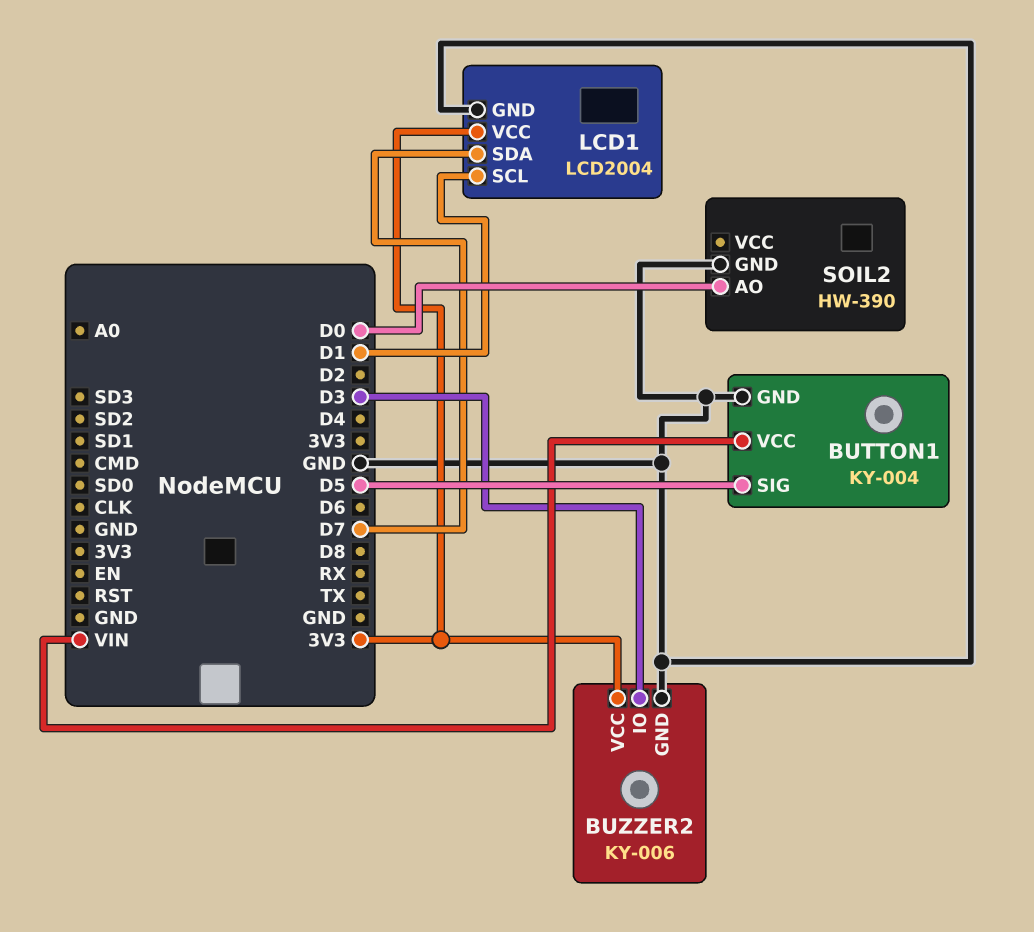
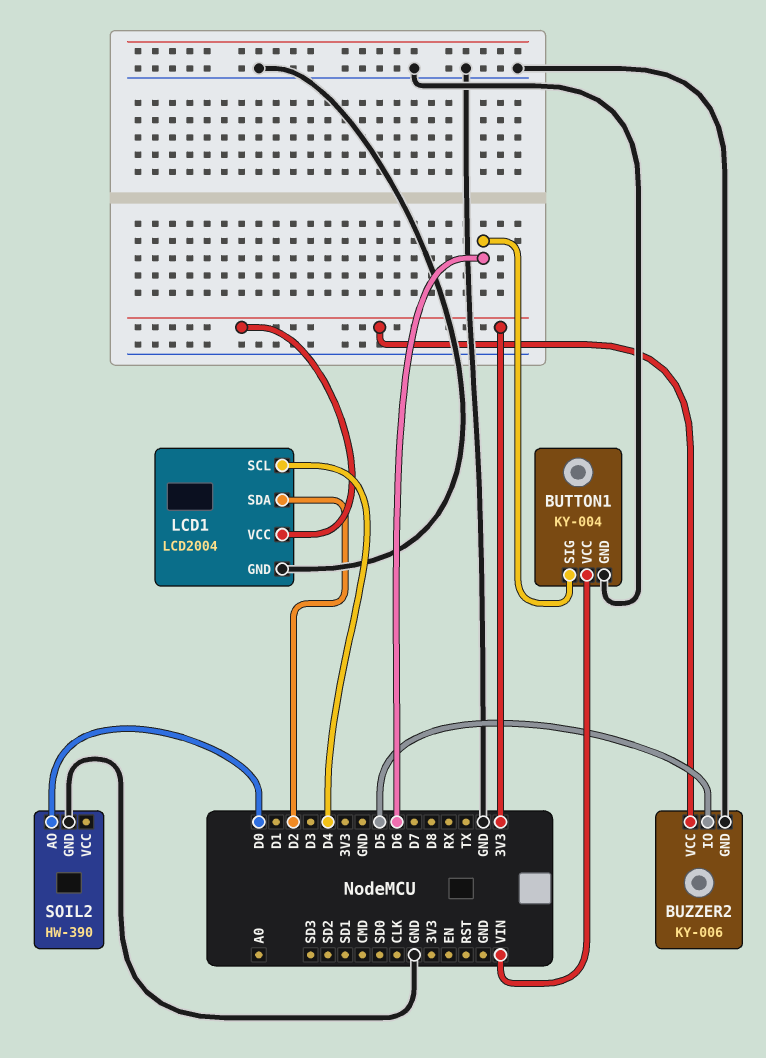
BUTTON1 pin SIG: D5 -> D6
BUZZER2 pin IO: D3 -> D5
LCD1 pin SCL: D1 -> D4
LCD1 pin SDA: D7 -> D2

